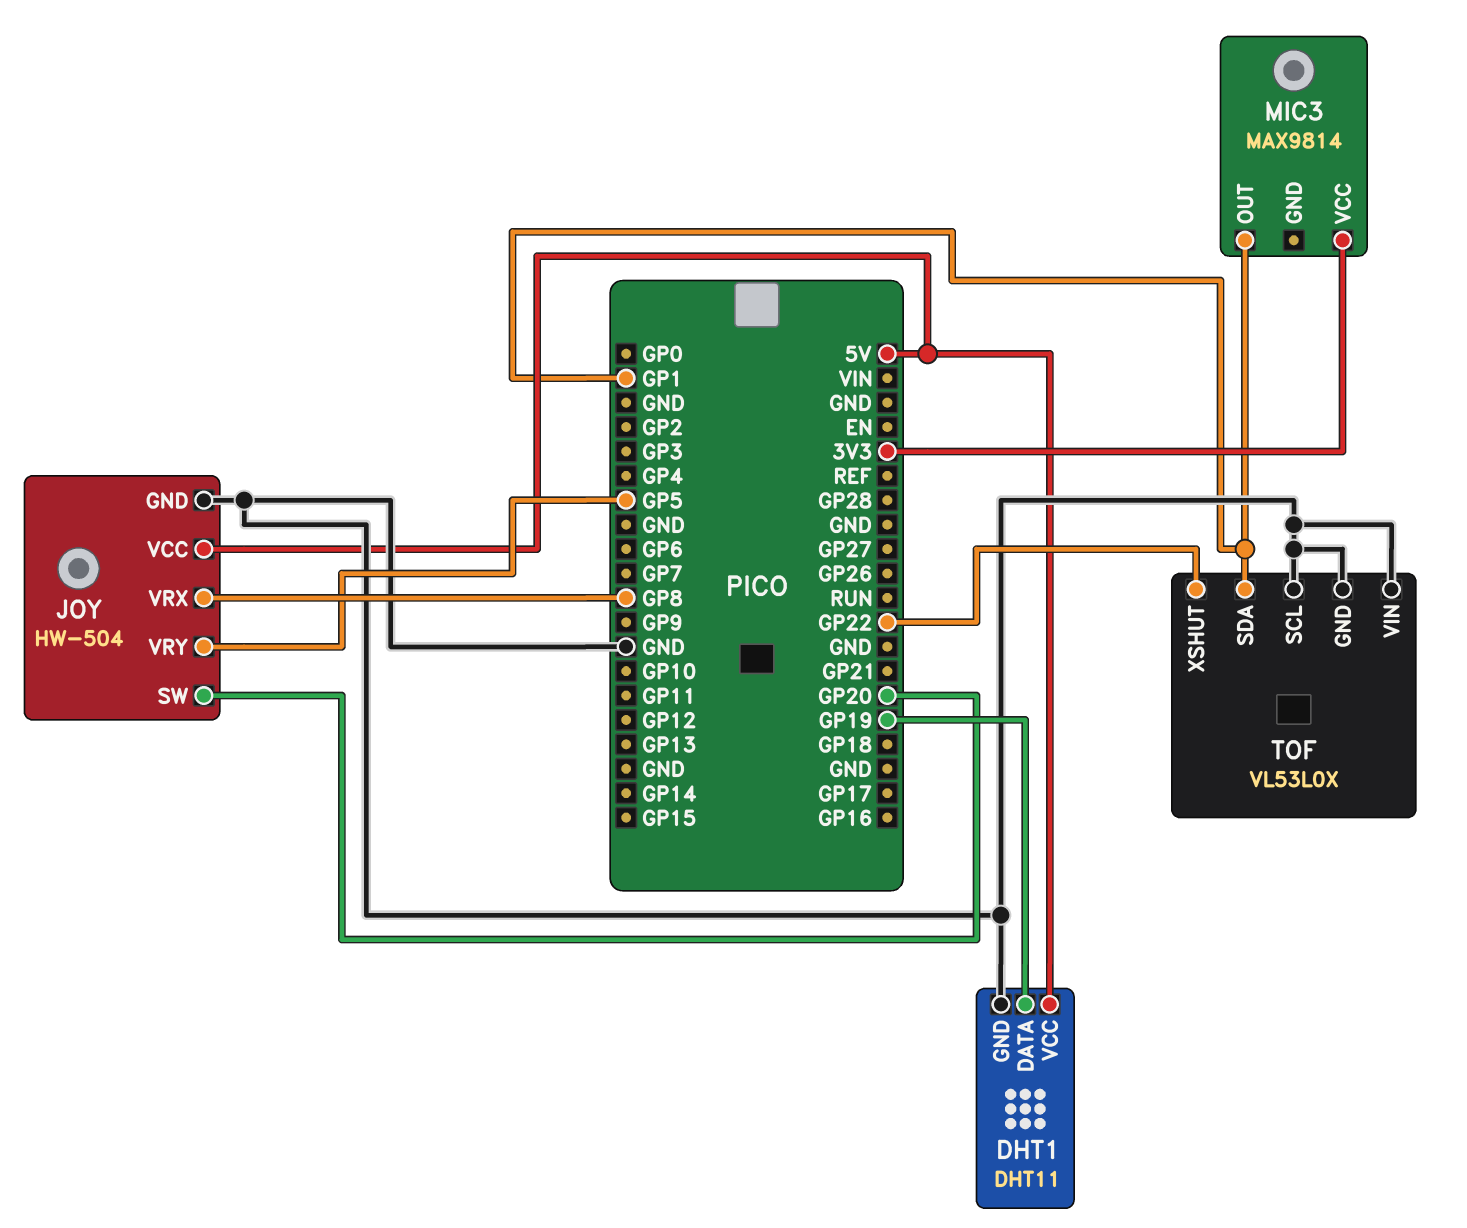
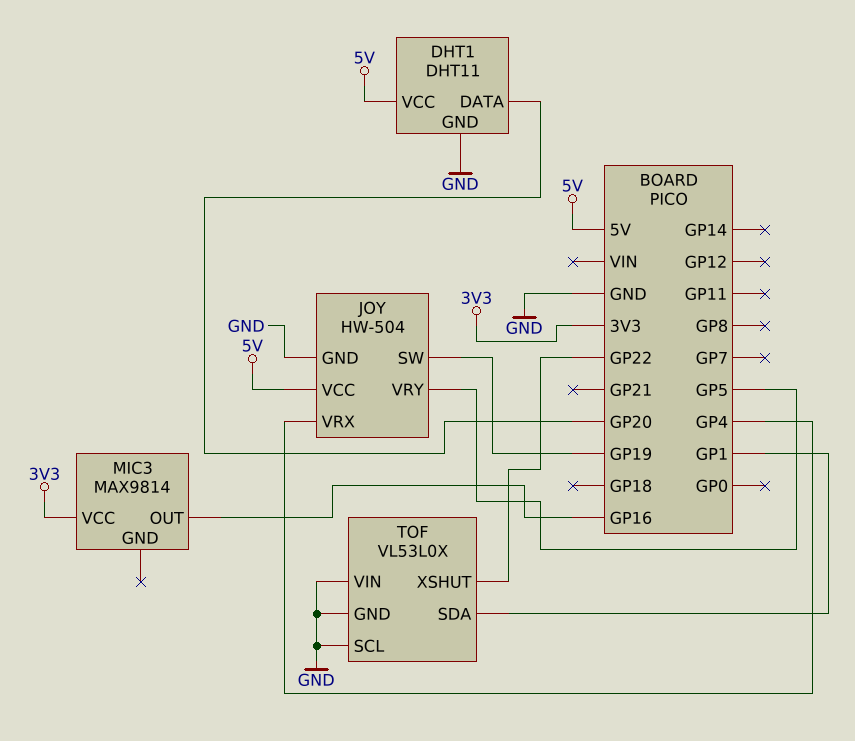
DHT1 pin DATA: GP19 -> GP20
JOY pin SW: GP20 -> GP19
JOY pin VRX: GP8 -> GP4
MIC3 pin OUT: GP1 -> GP16

